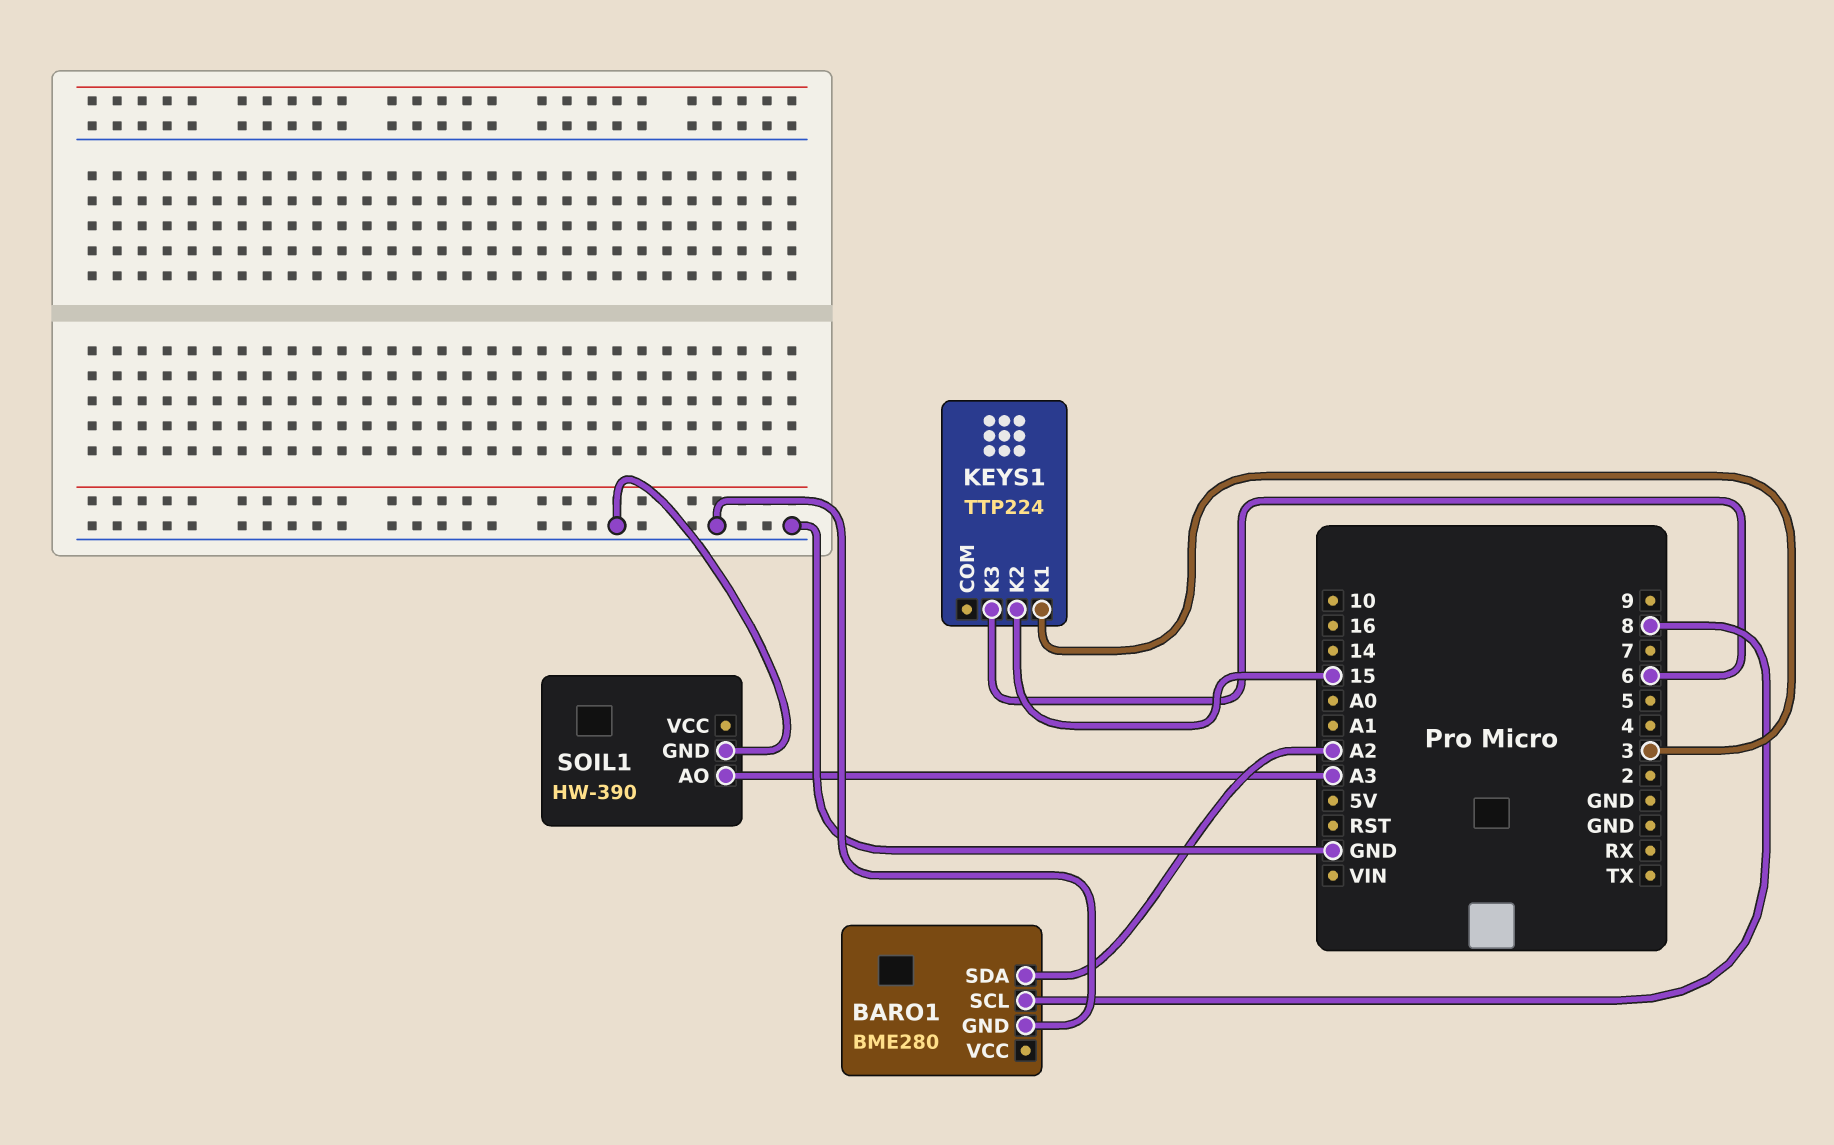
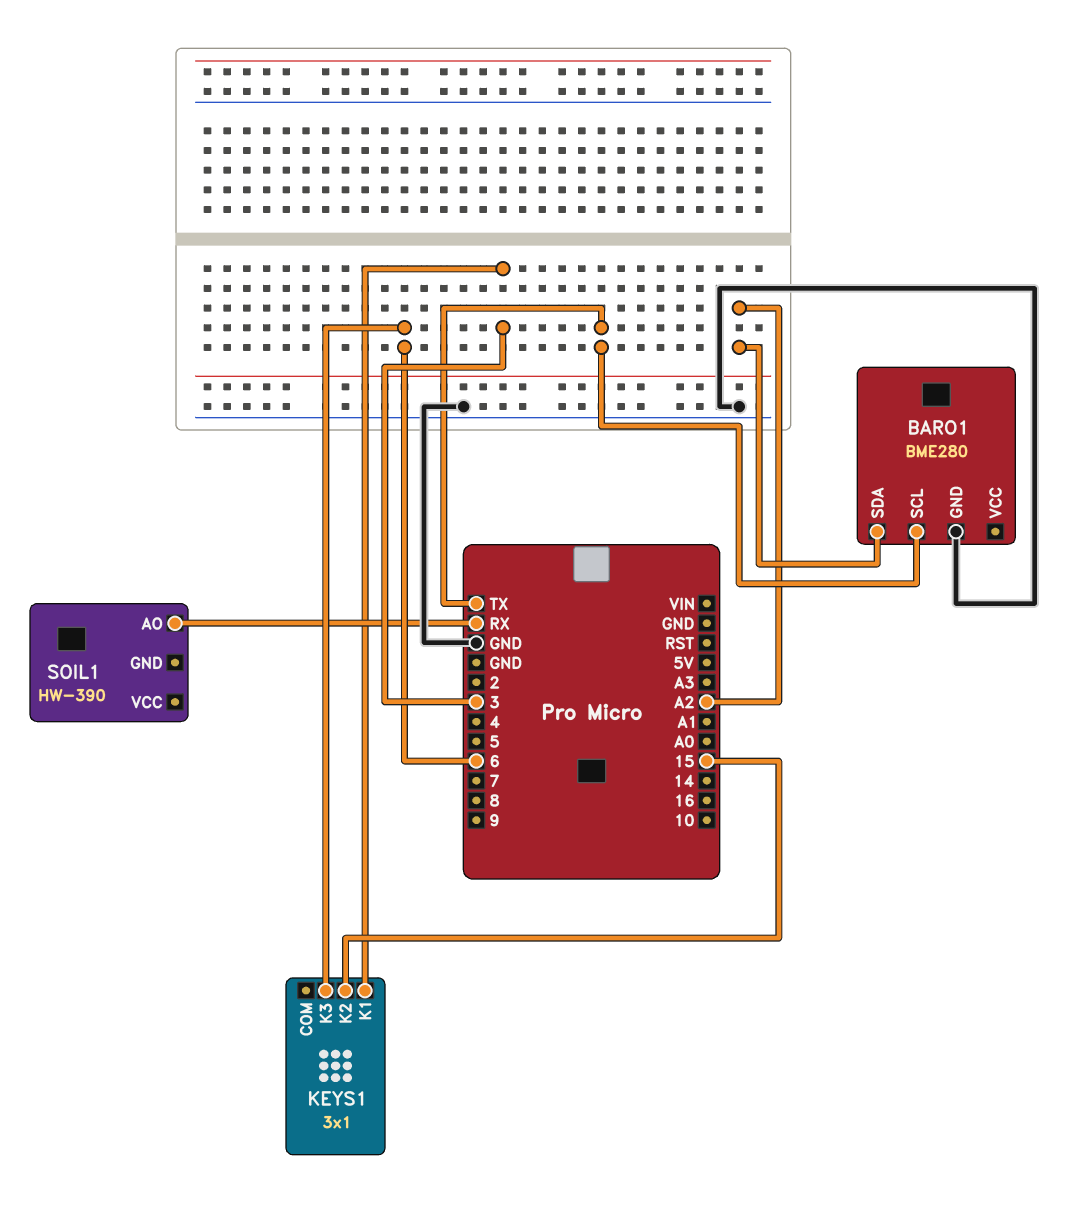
BARO1 pin SCL: 8 -> TX
KEYS1: TTP224 -> 3x1
SOIL1 pin AO: A3 -> RX
SOIL1 pin GND: GND -> none

